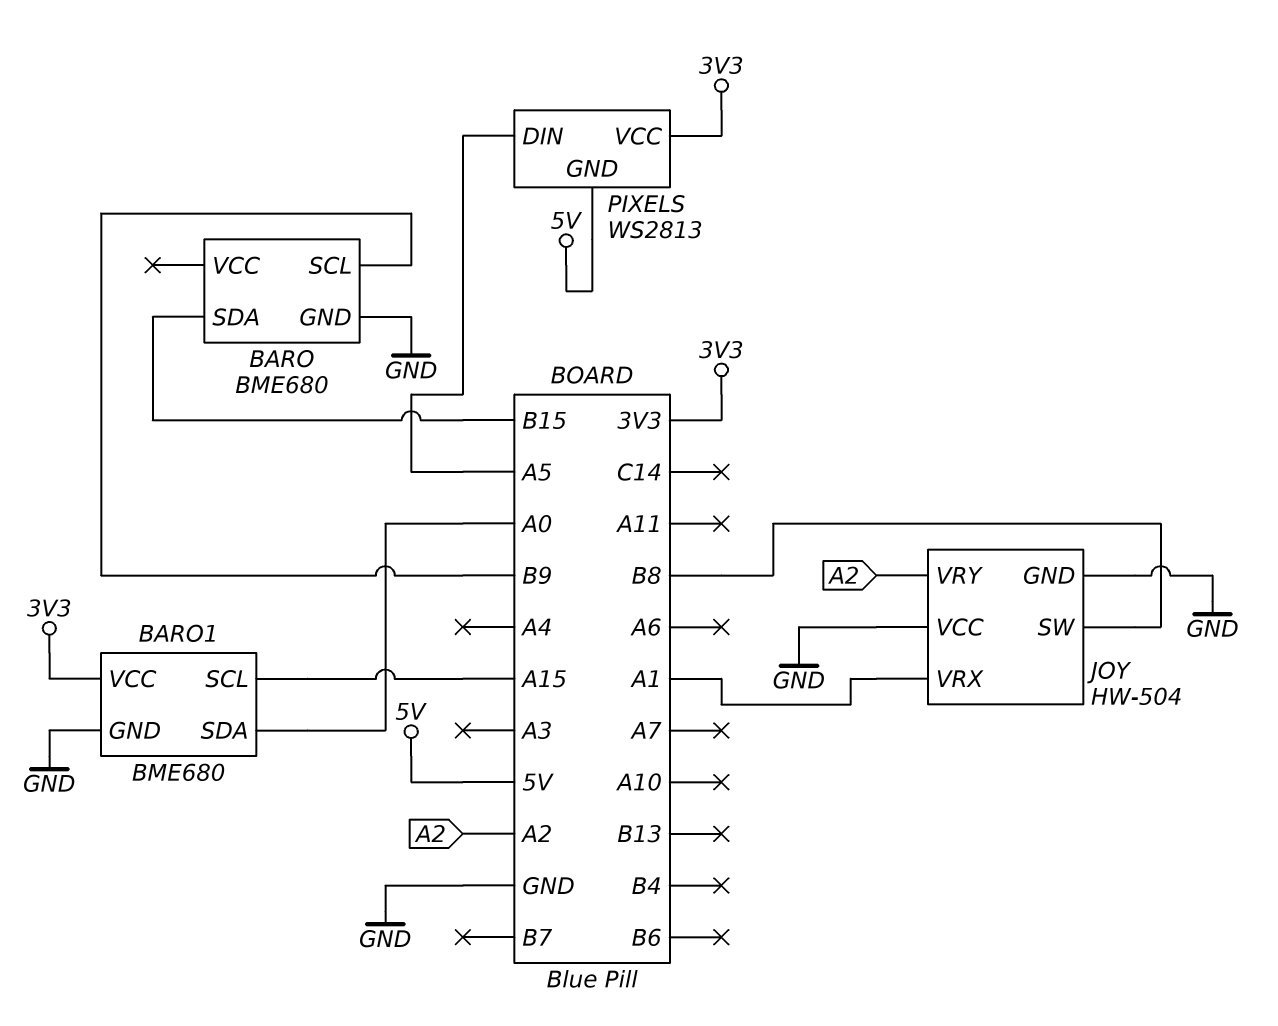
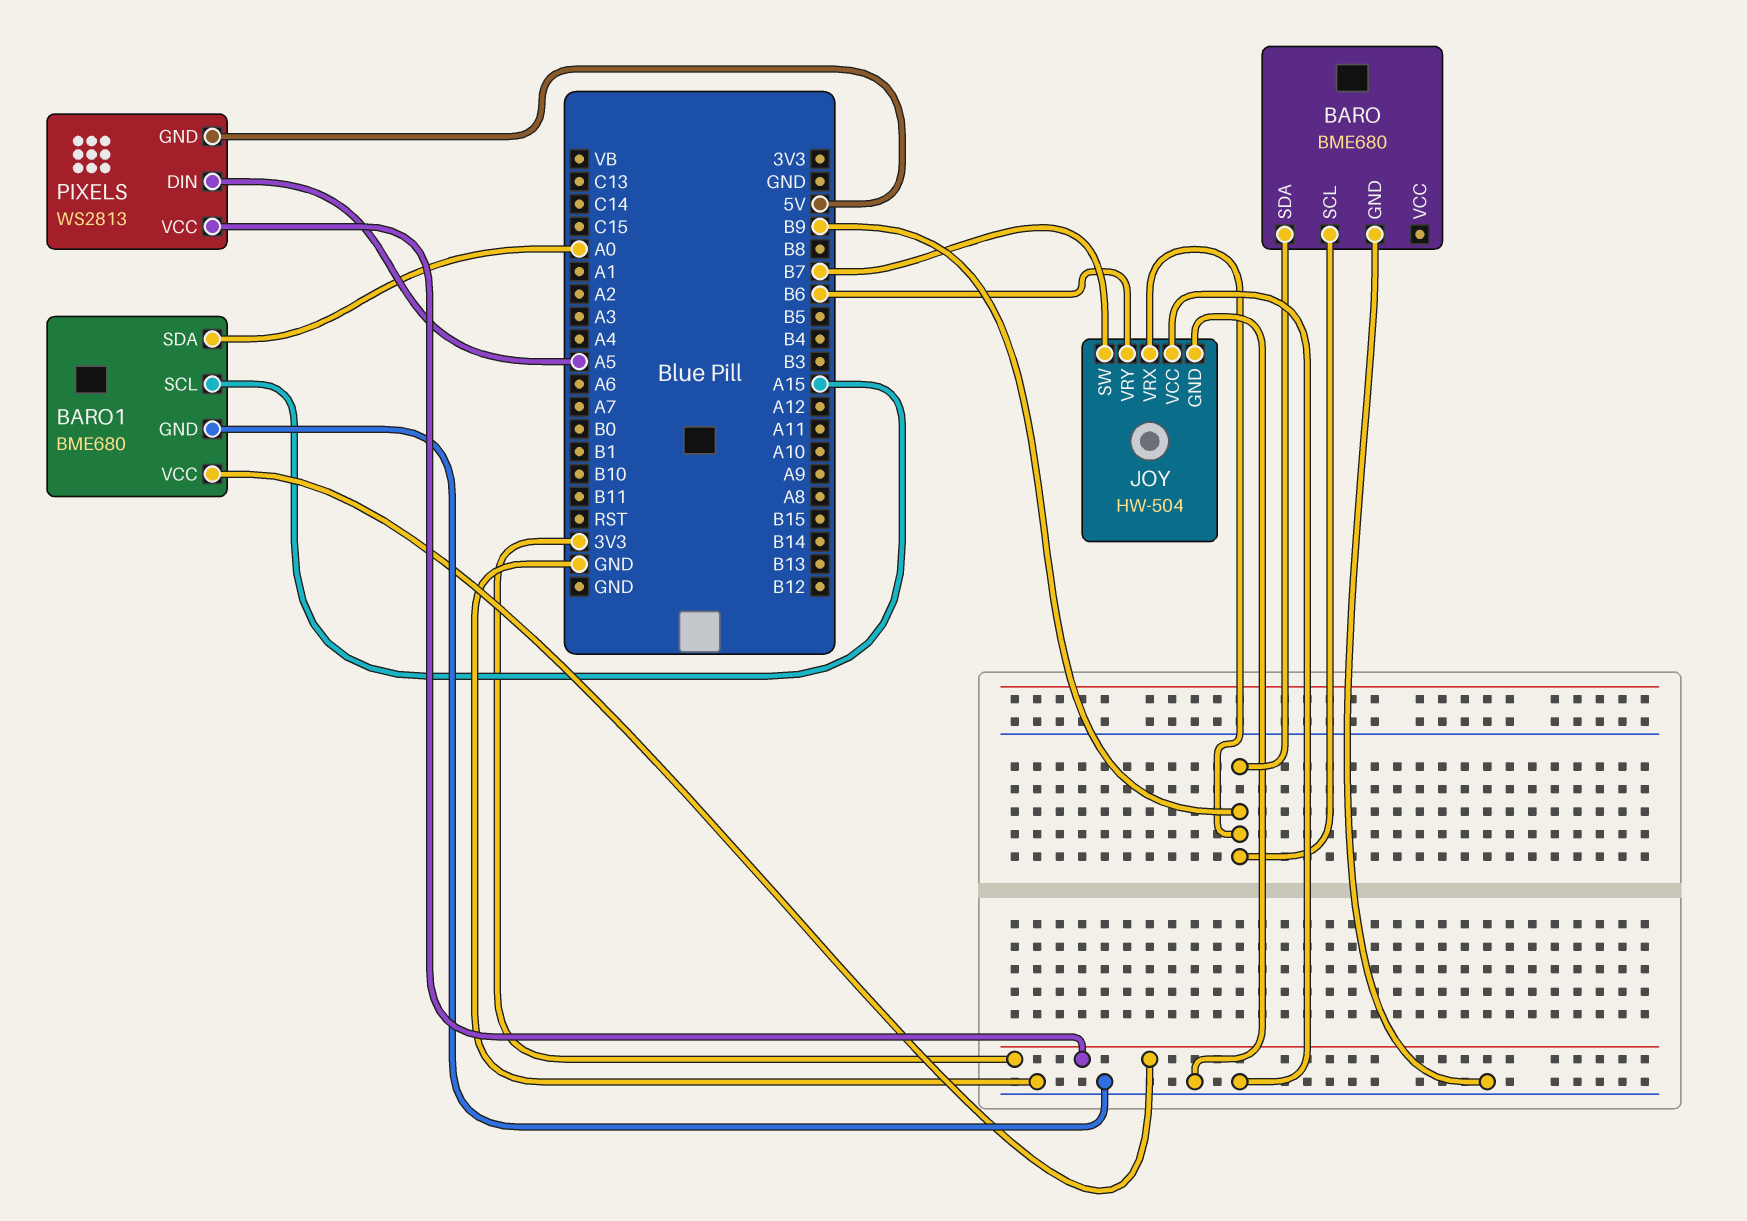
BARO pin SDA: B15 -> B9
JOY pin SW: B8 -> B7
JOY pin VRX: A1 -> B9
JOY pin VRY: A2 -> B6

